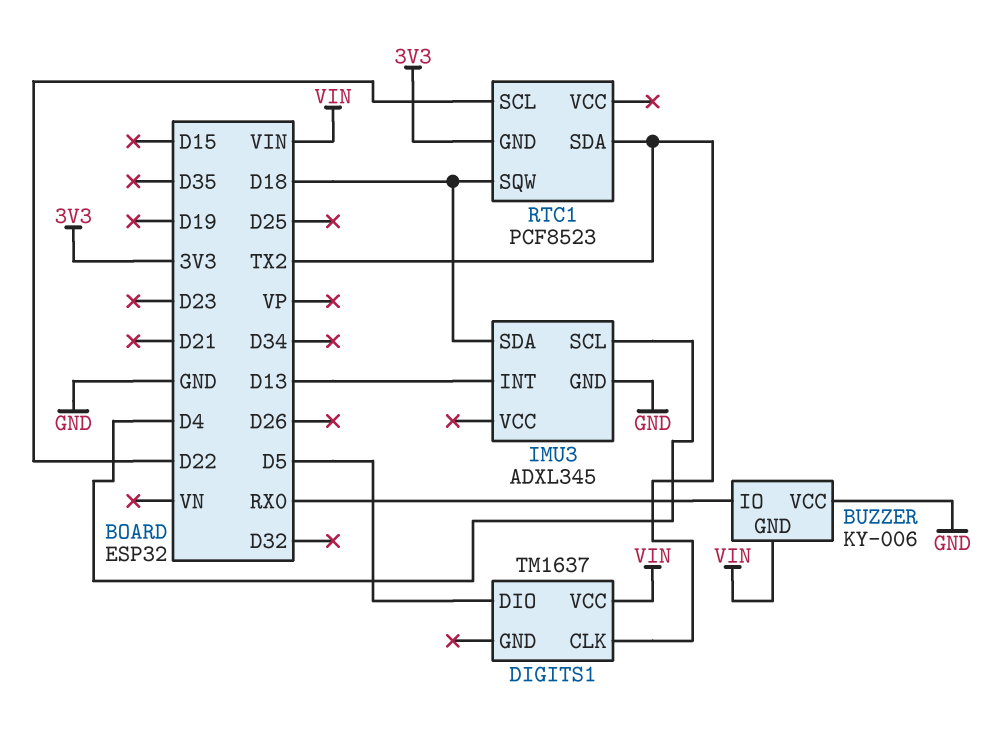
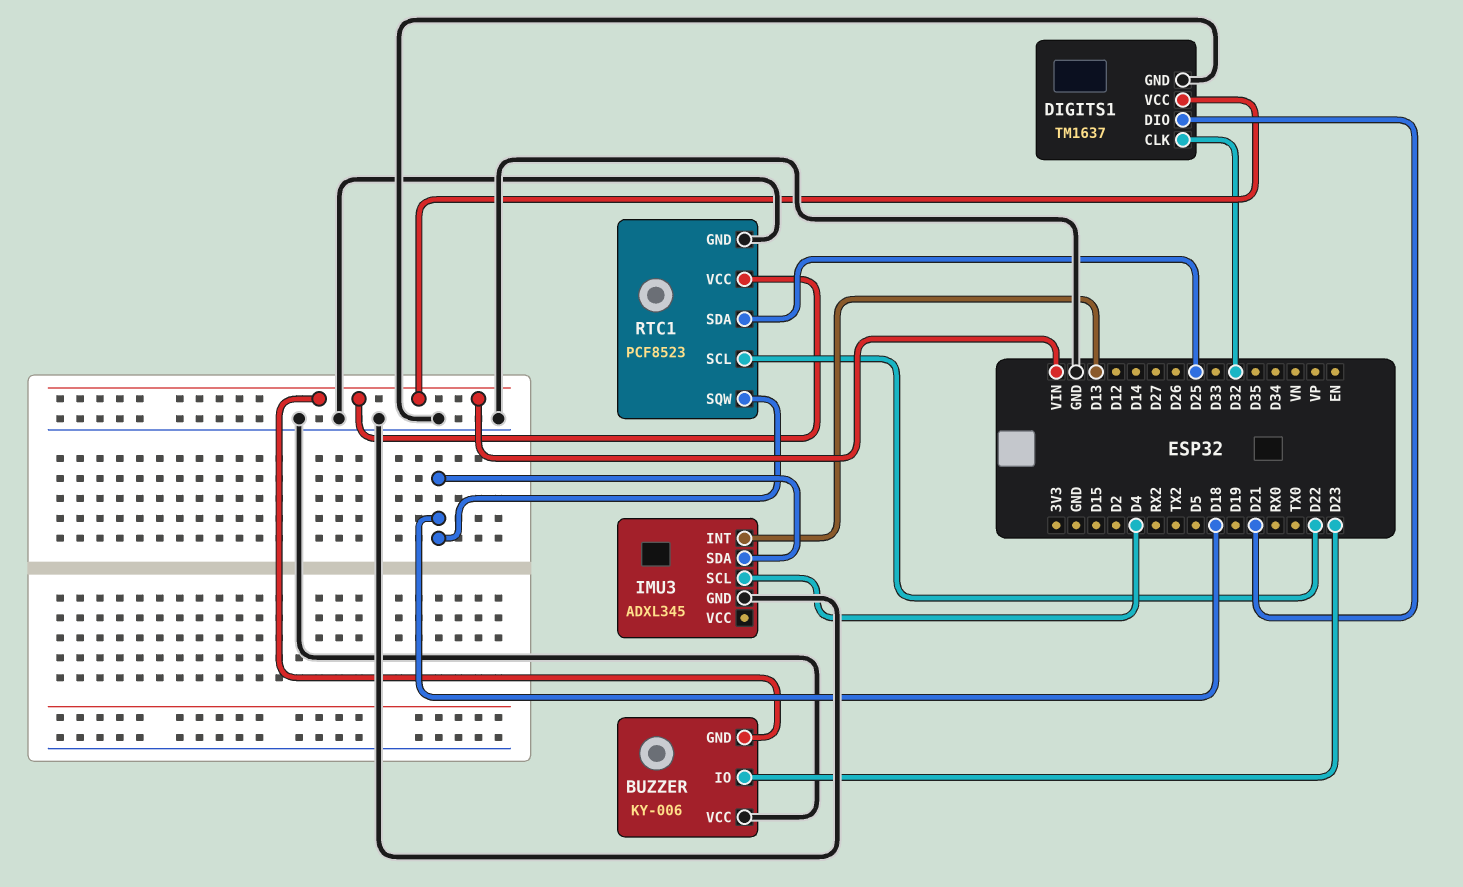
BUZZER pin IO: RX0 -> D23
DIGITS1 pin CLK: TX2 -> D32
DIGITS1 pin DIO: D5 -> D21
DIGITS1 pin GND: none -> GND
RTC1 pin GND: 3V3 -> GND
RTC1 pin SDA: TX2 -> D25
RTC1 pin VCC: none -> VIN

